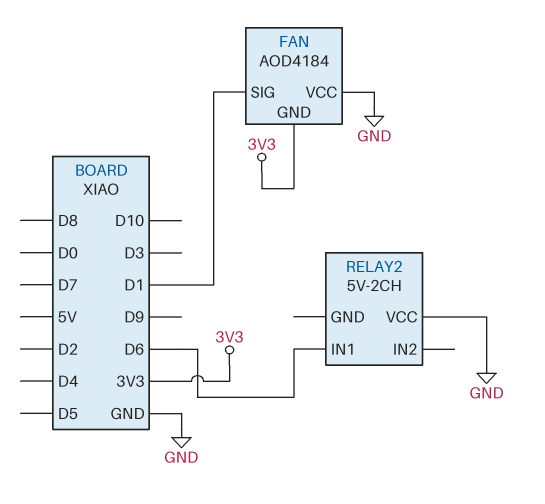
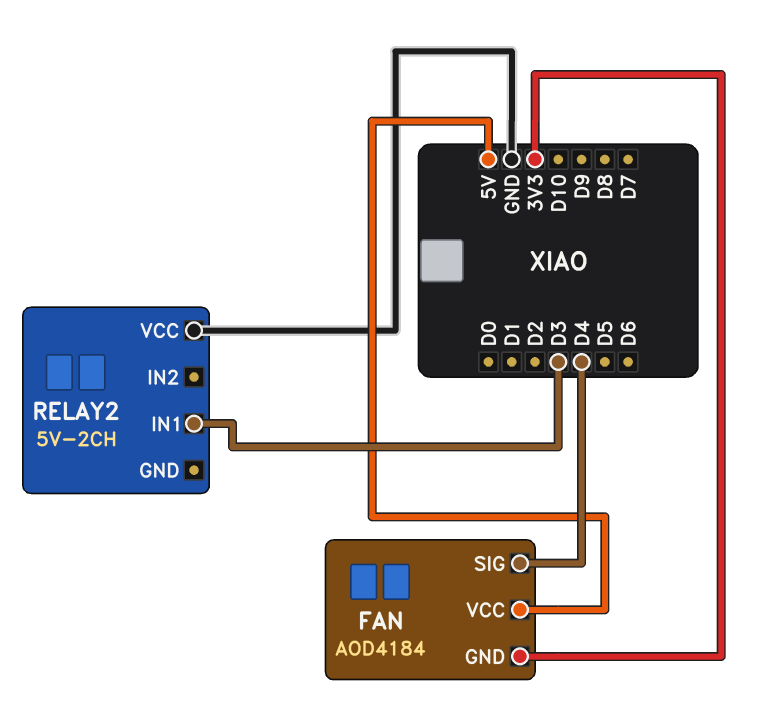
FAN pin SIG: D1 -> D4
FAN pin VCC: GND -> 5V
RELAY2 pin IN1: D6 -> D3

